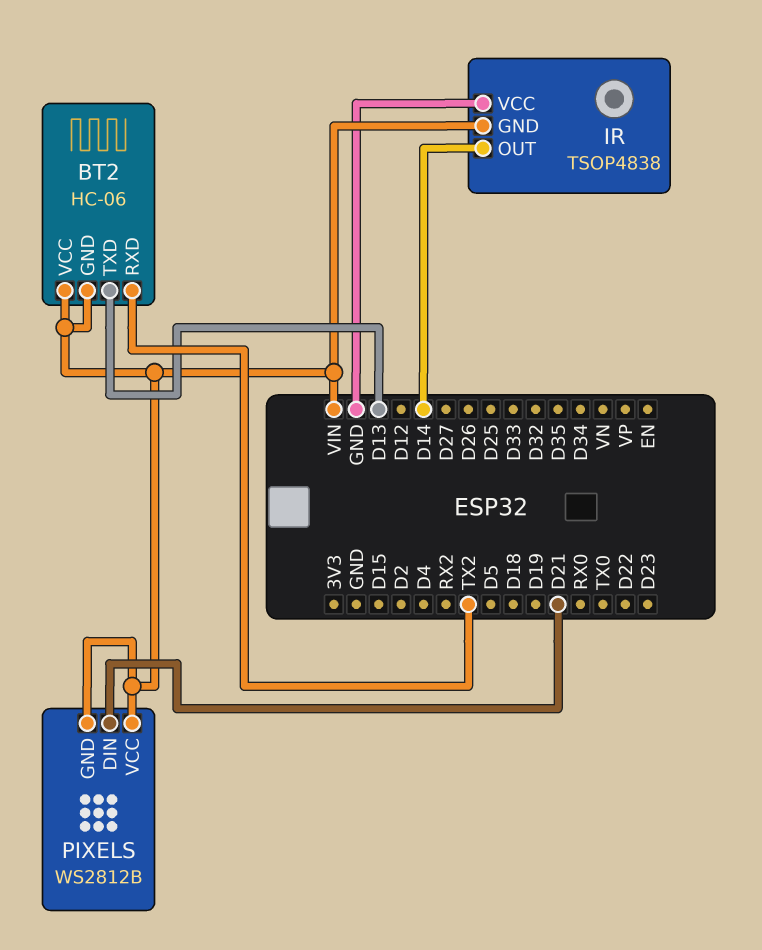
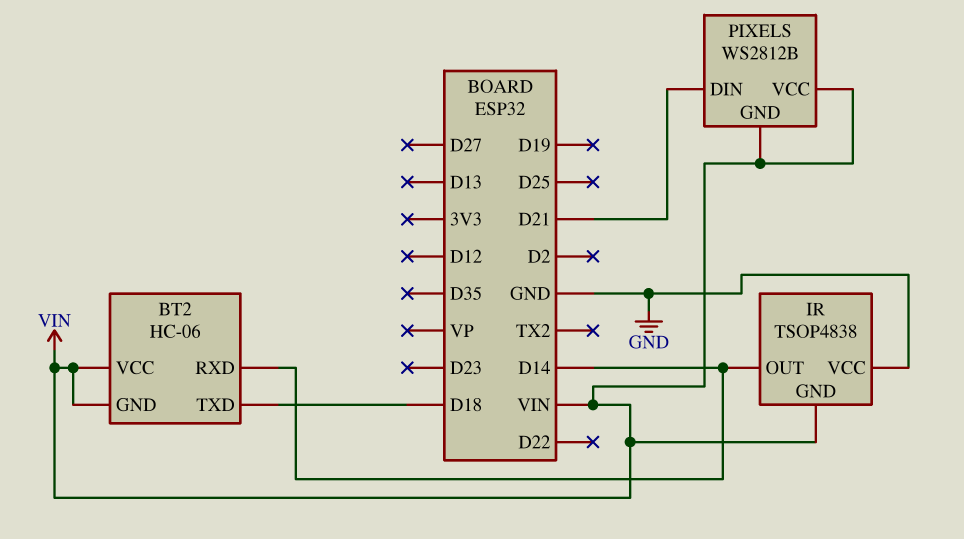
BT2 pin RXD: TX2 -> D14
BT2 pin TXD: D13 -> D18

